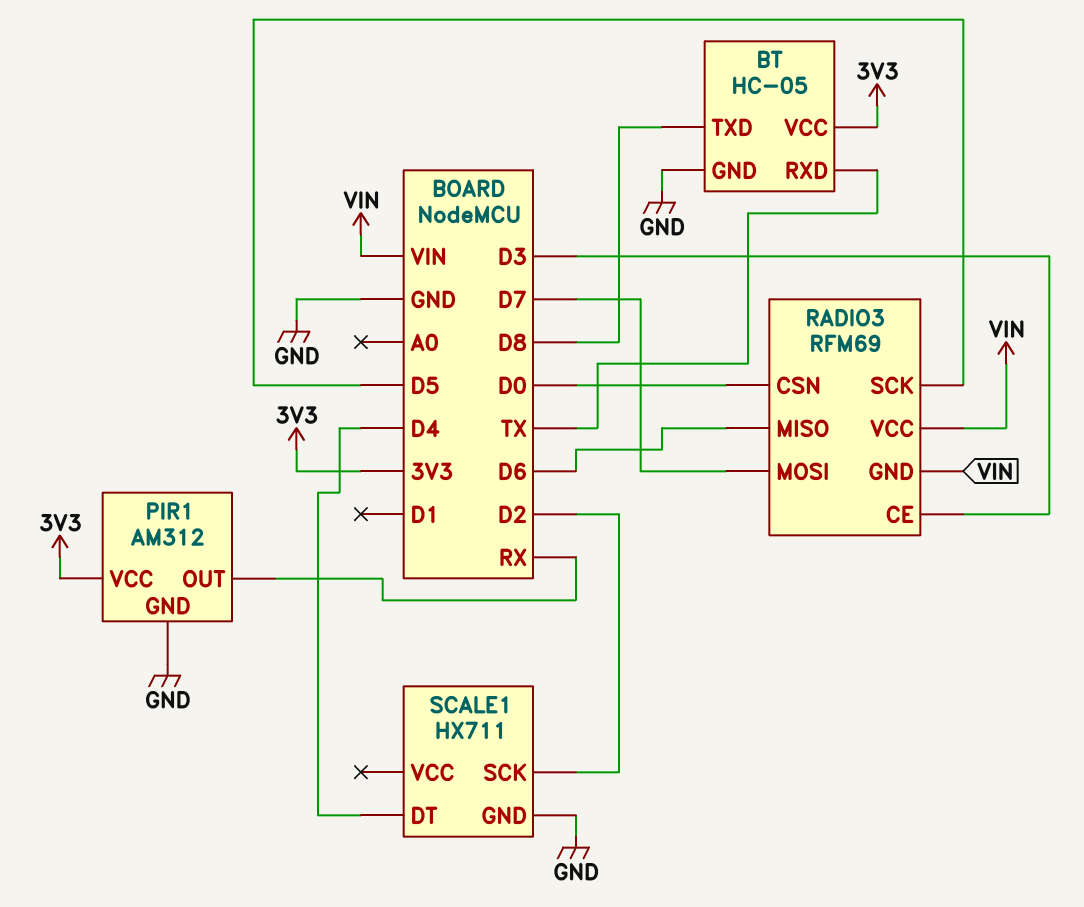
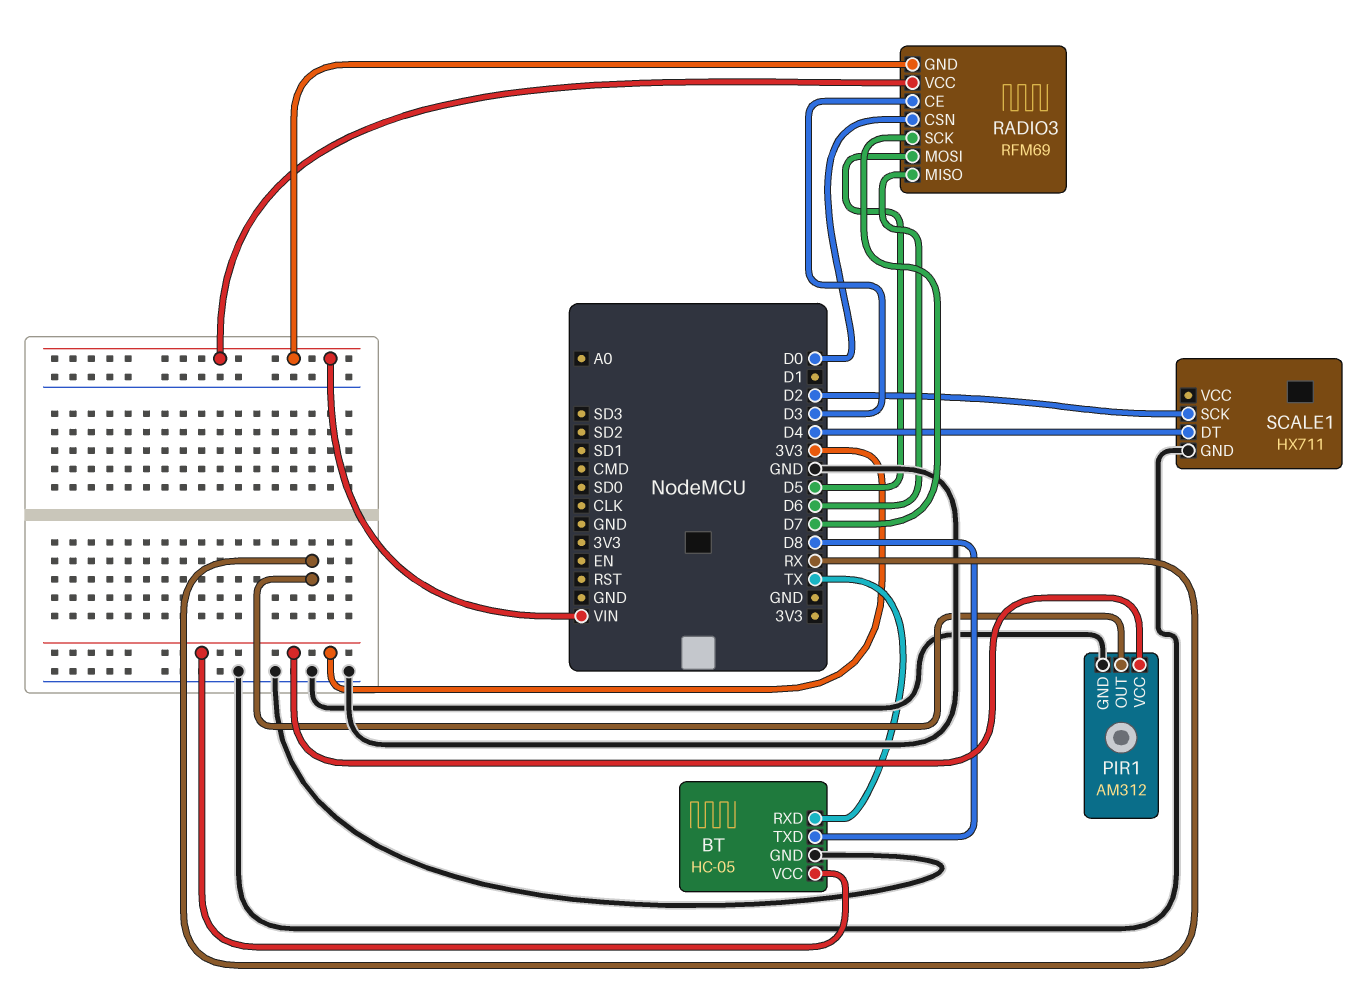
RADIO3 pin MOSI: D7 -> D5
RADIO3 pin SCK: D5 -> D7

